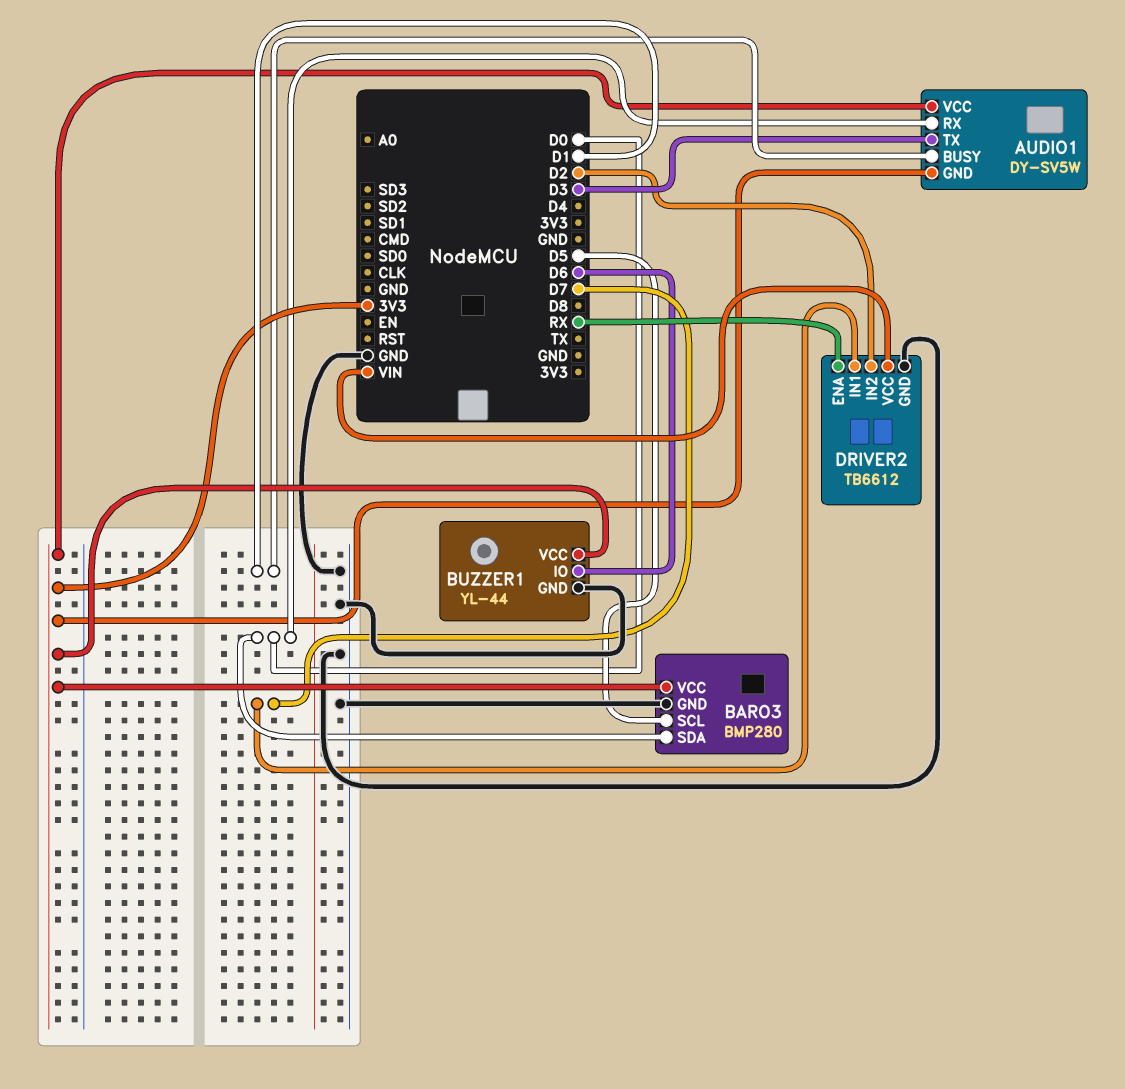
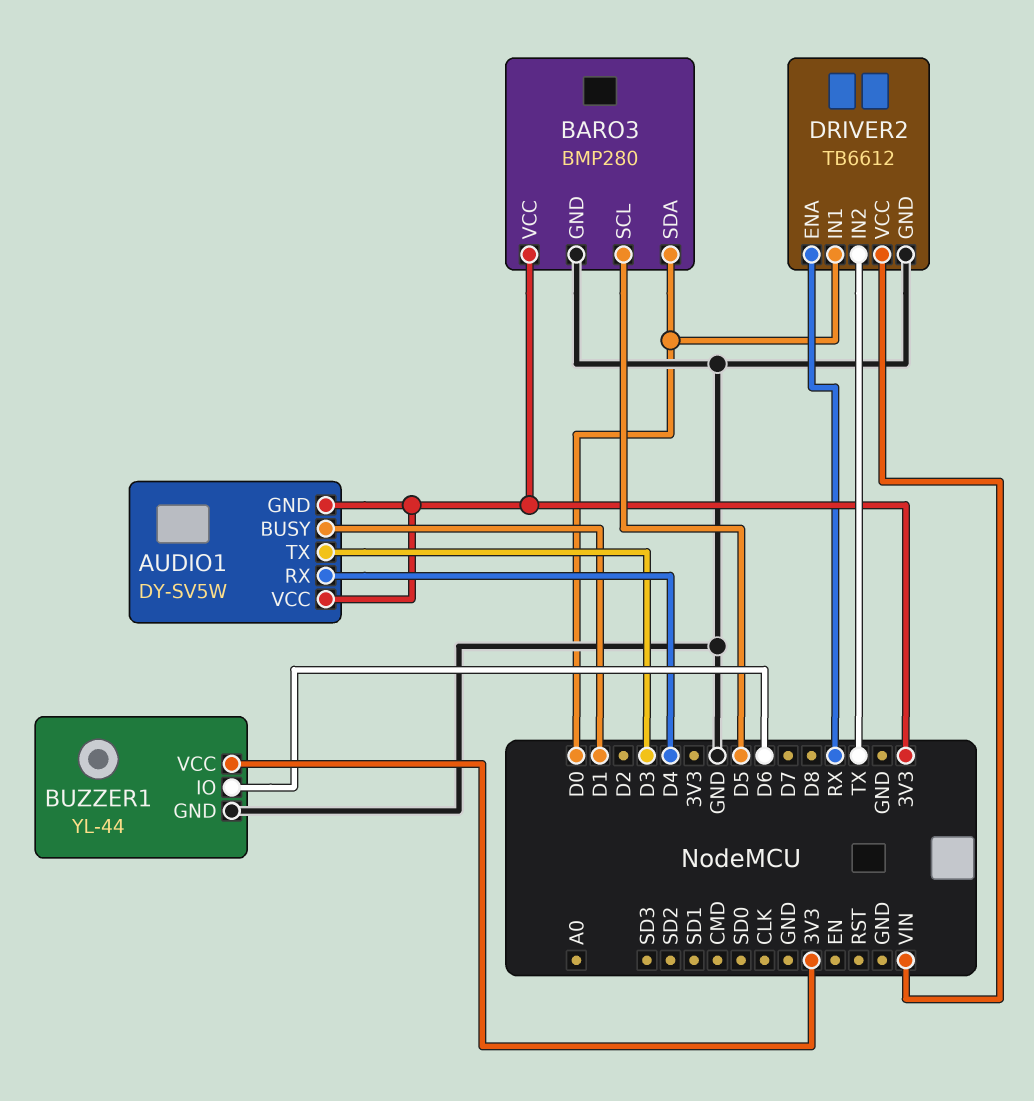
AUDIO1 pin RX: D0 -> D4
DRIVER2 pin IN1: D7 -> D0
DRIVER2 pin IN2: D2 -> TX

